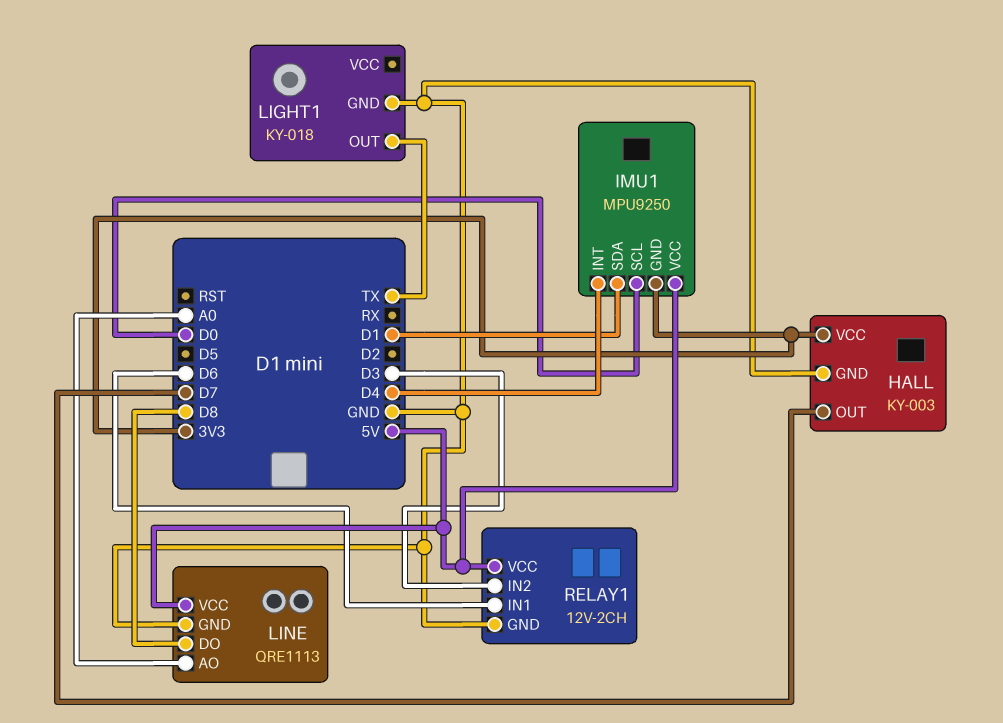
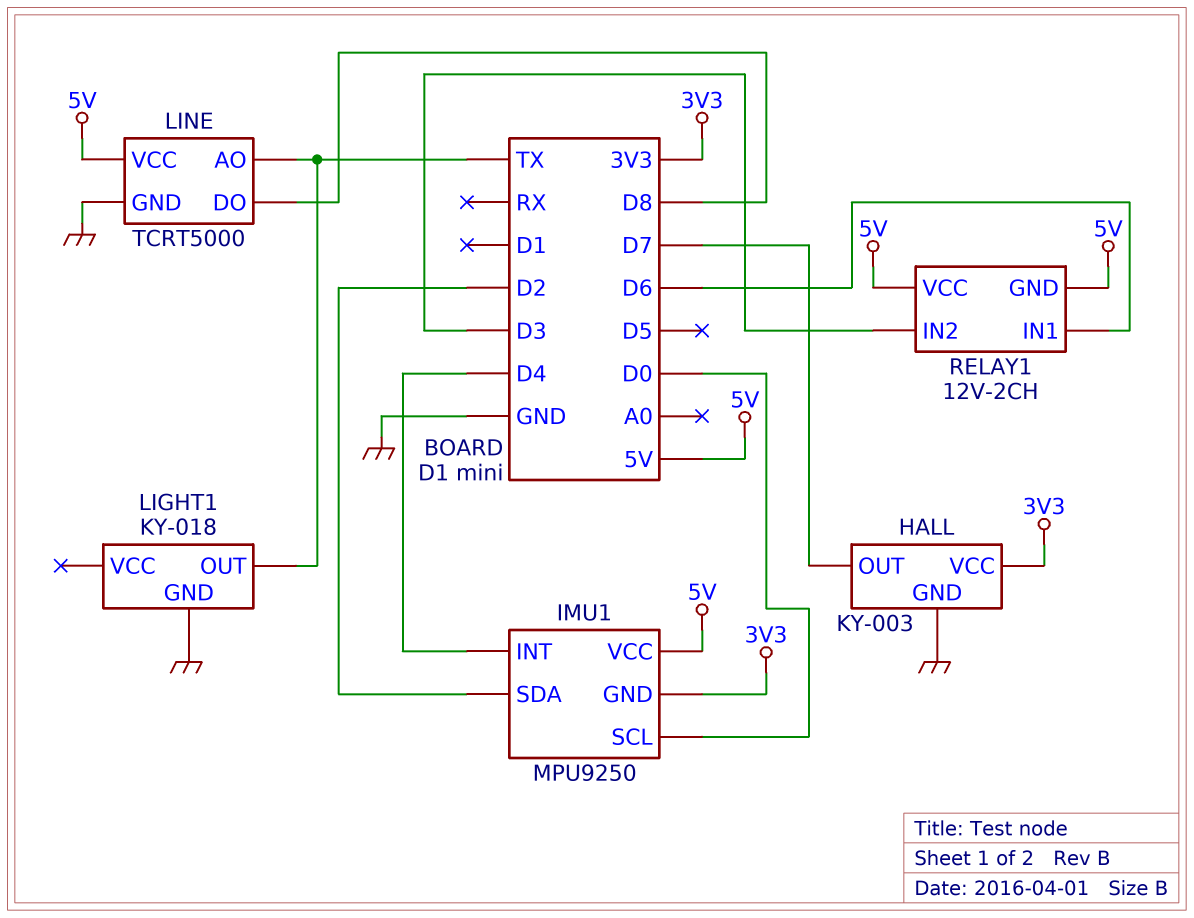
IMU1 pin SDA: D1 -> D2
LINE: QRE1113 -> TCRT5000
LINE pin AO: A0 -> TX
RELAY1 pin GND: GND -> 5V

